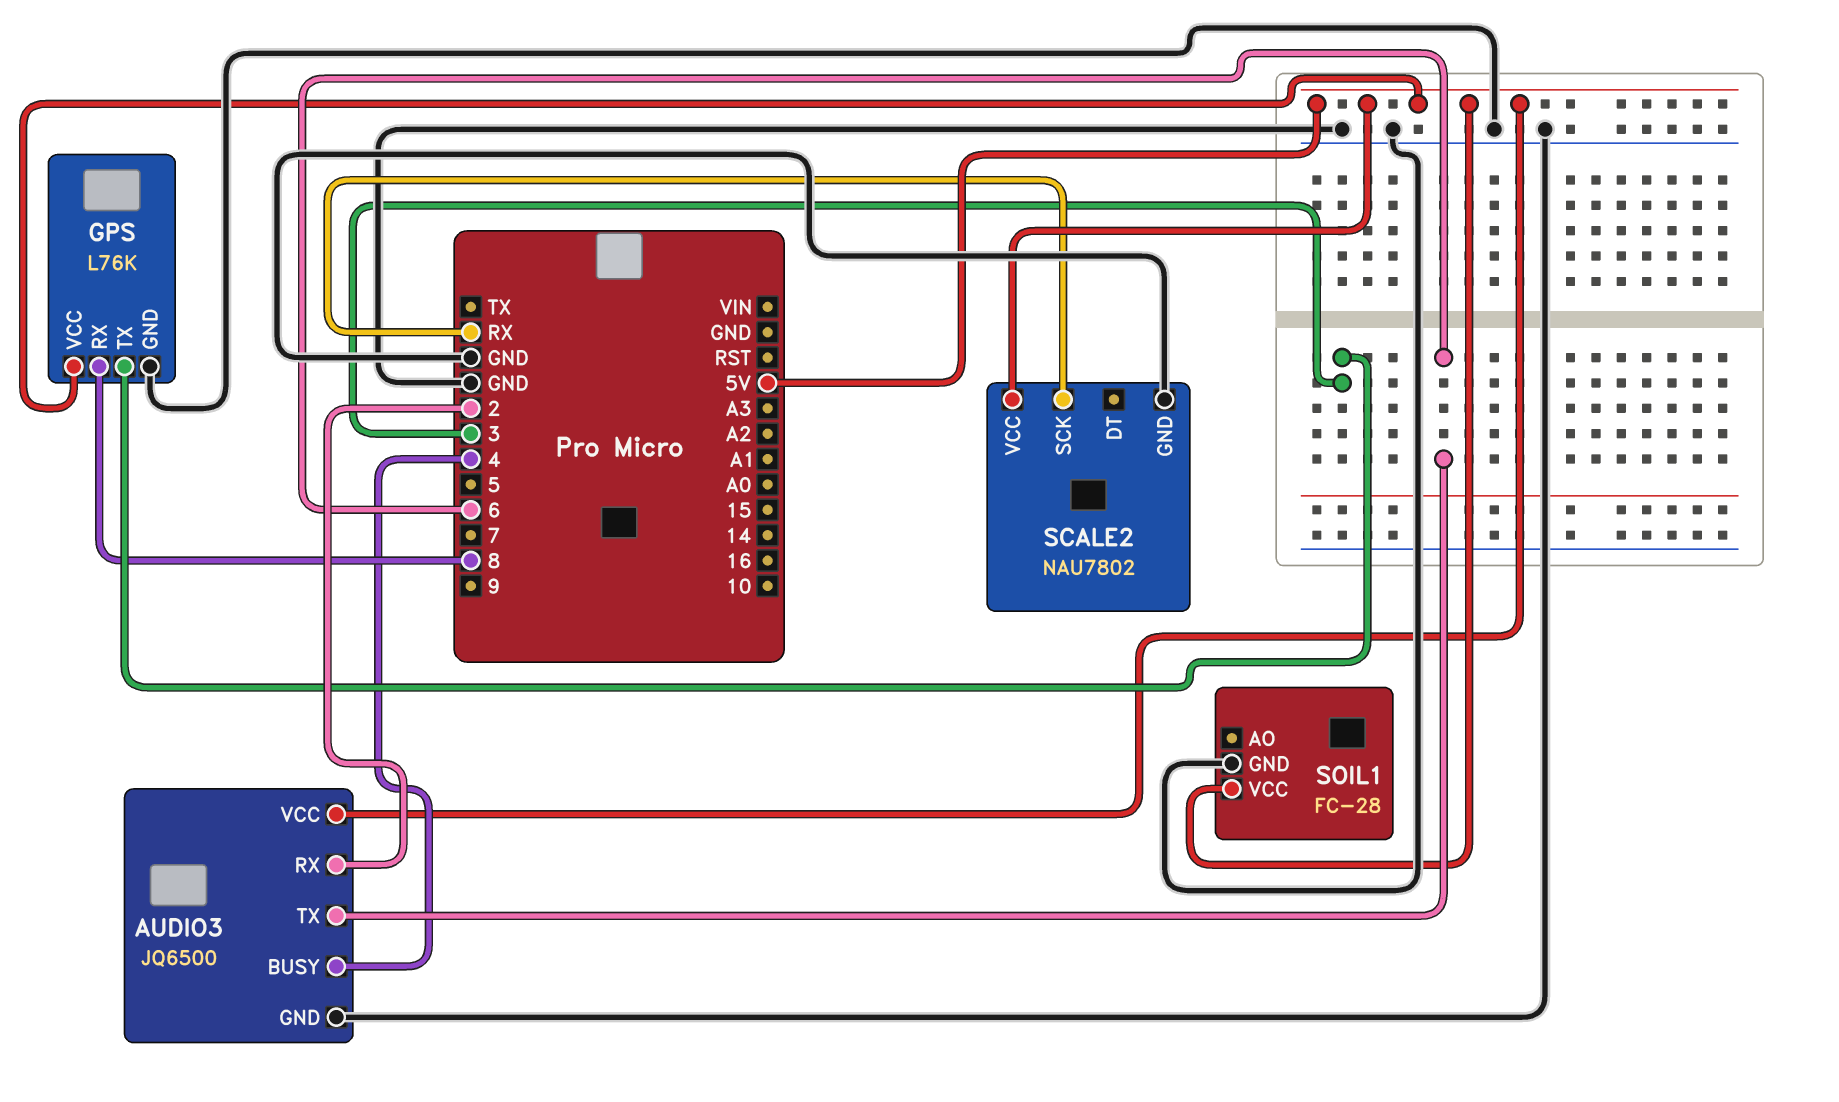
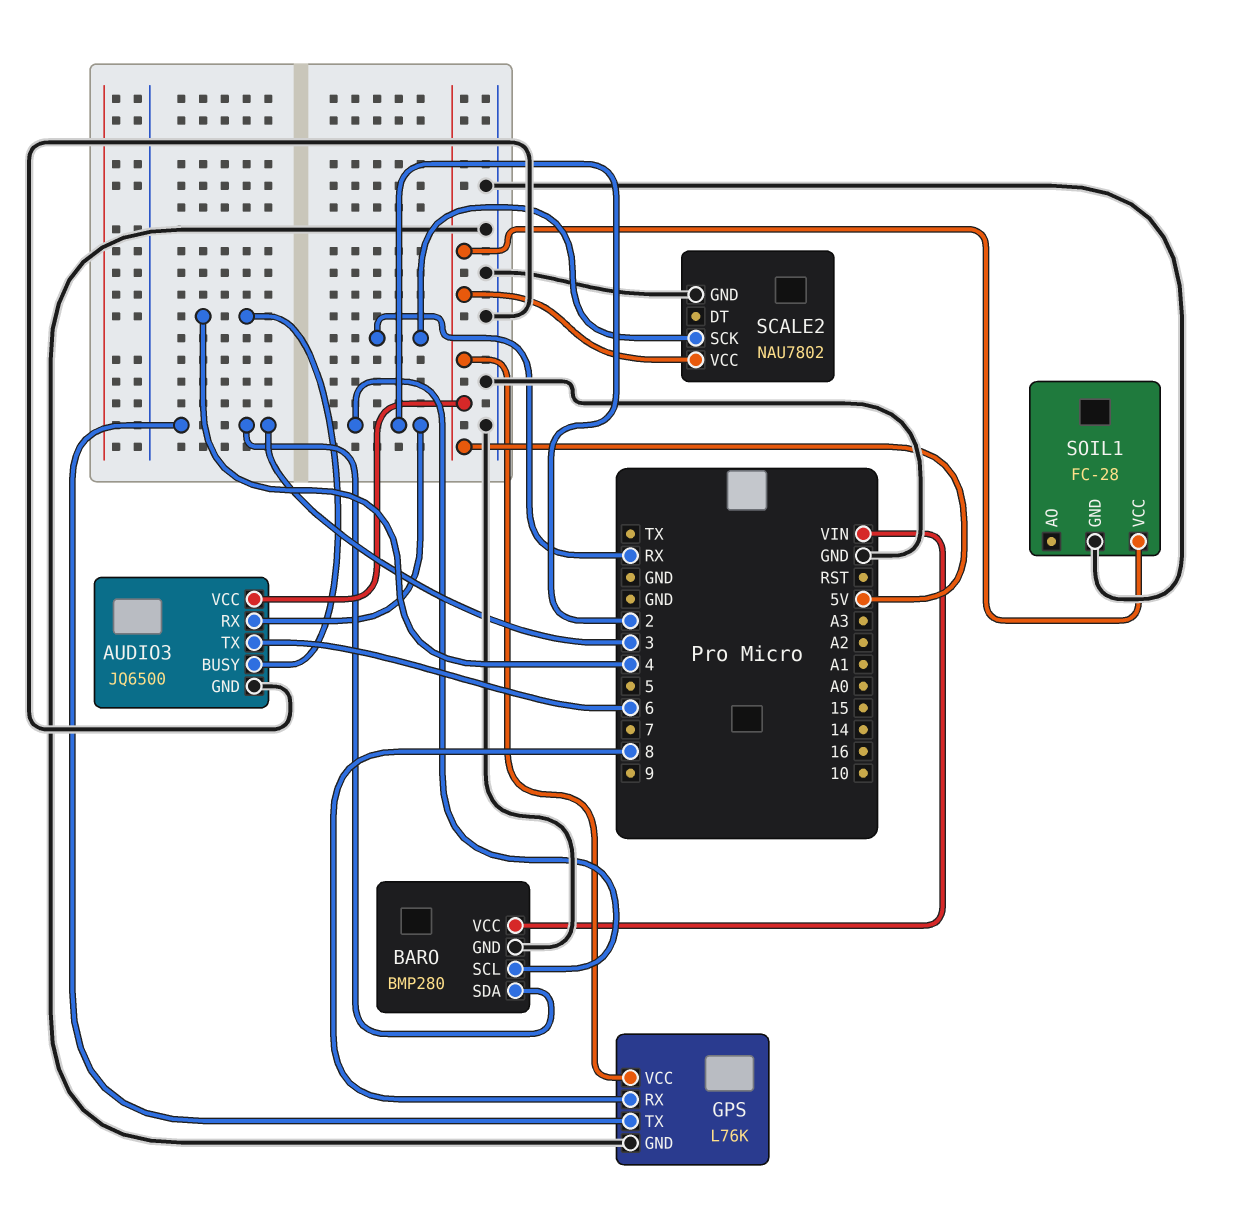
BARO: none -> BMP280
BARO pin GND: none -> GND
BARO pin SCL: none -> 2
BARO pin SDA: none -> 3
BARO pin VCC: none -> VIN

